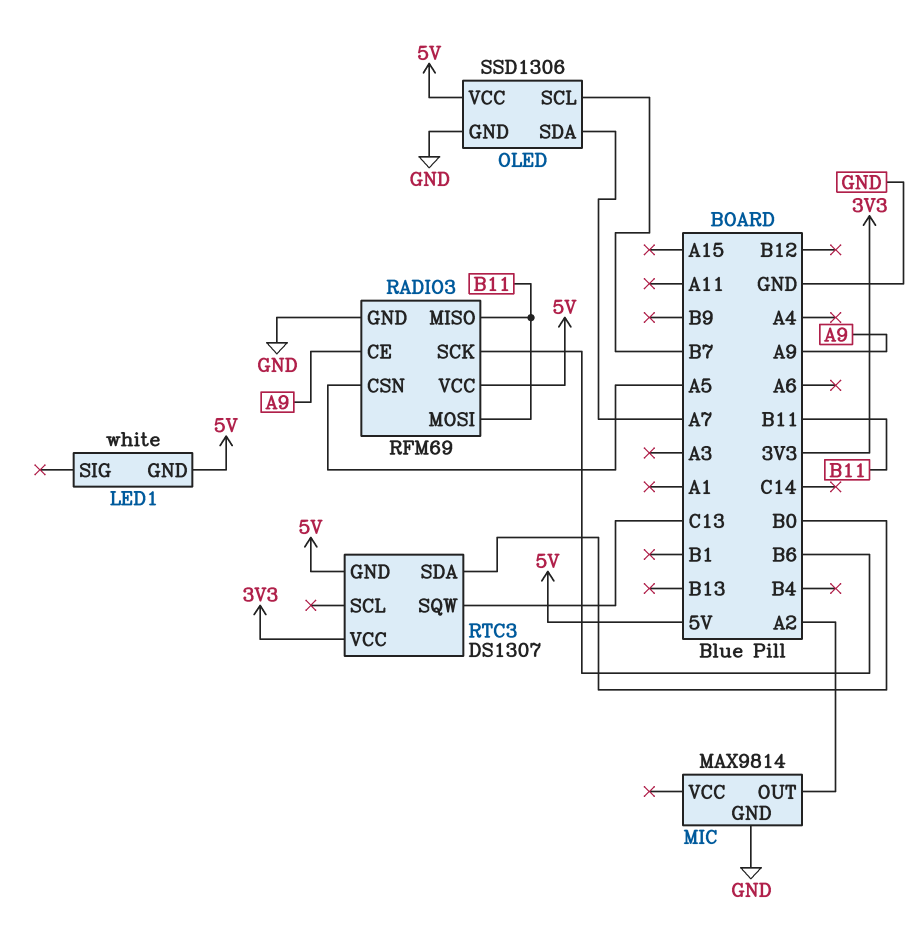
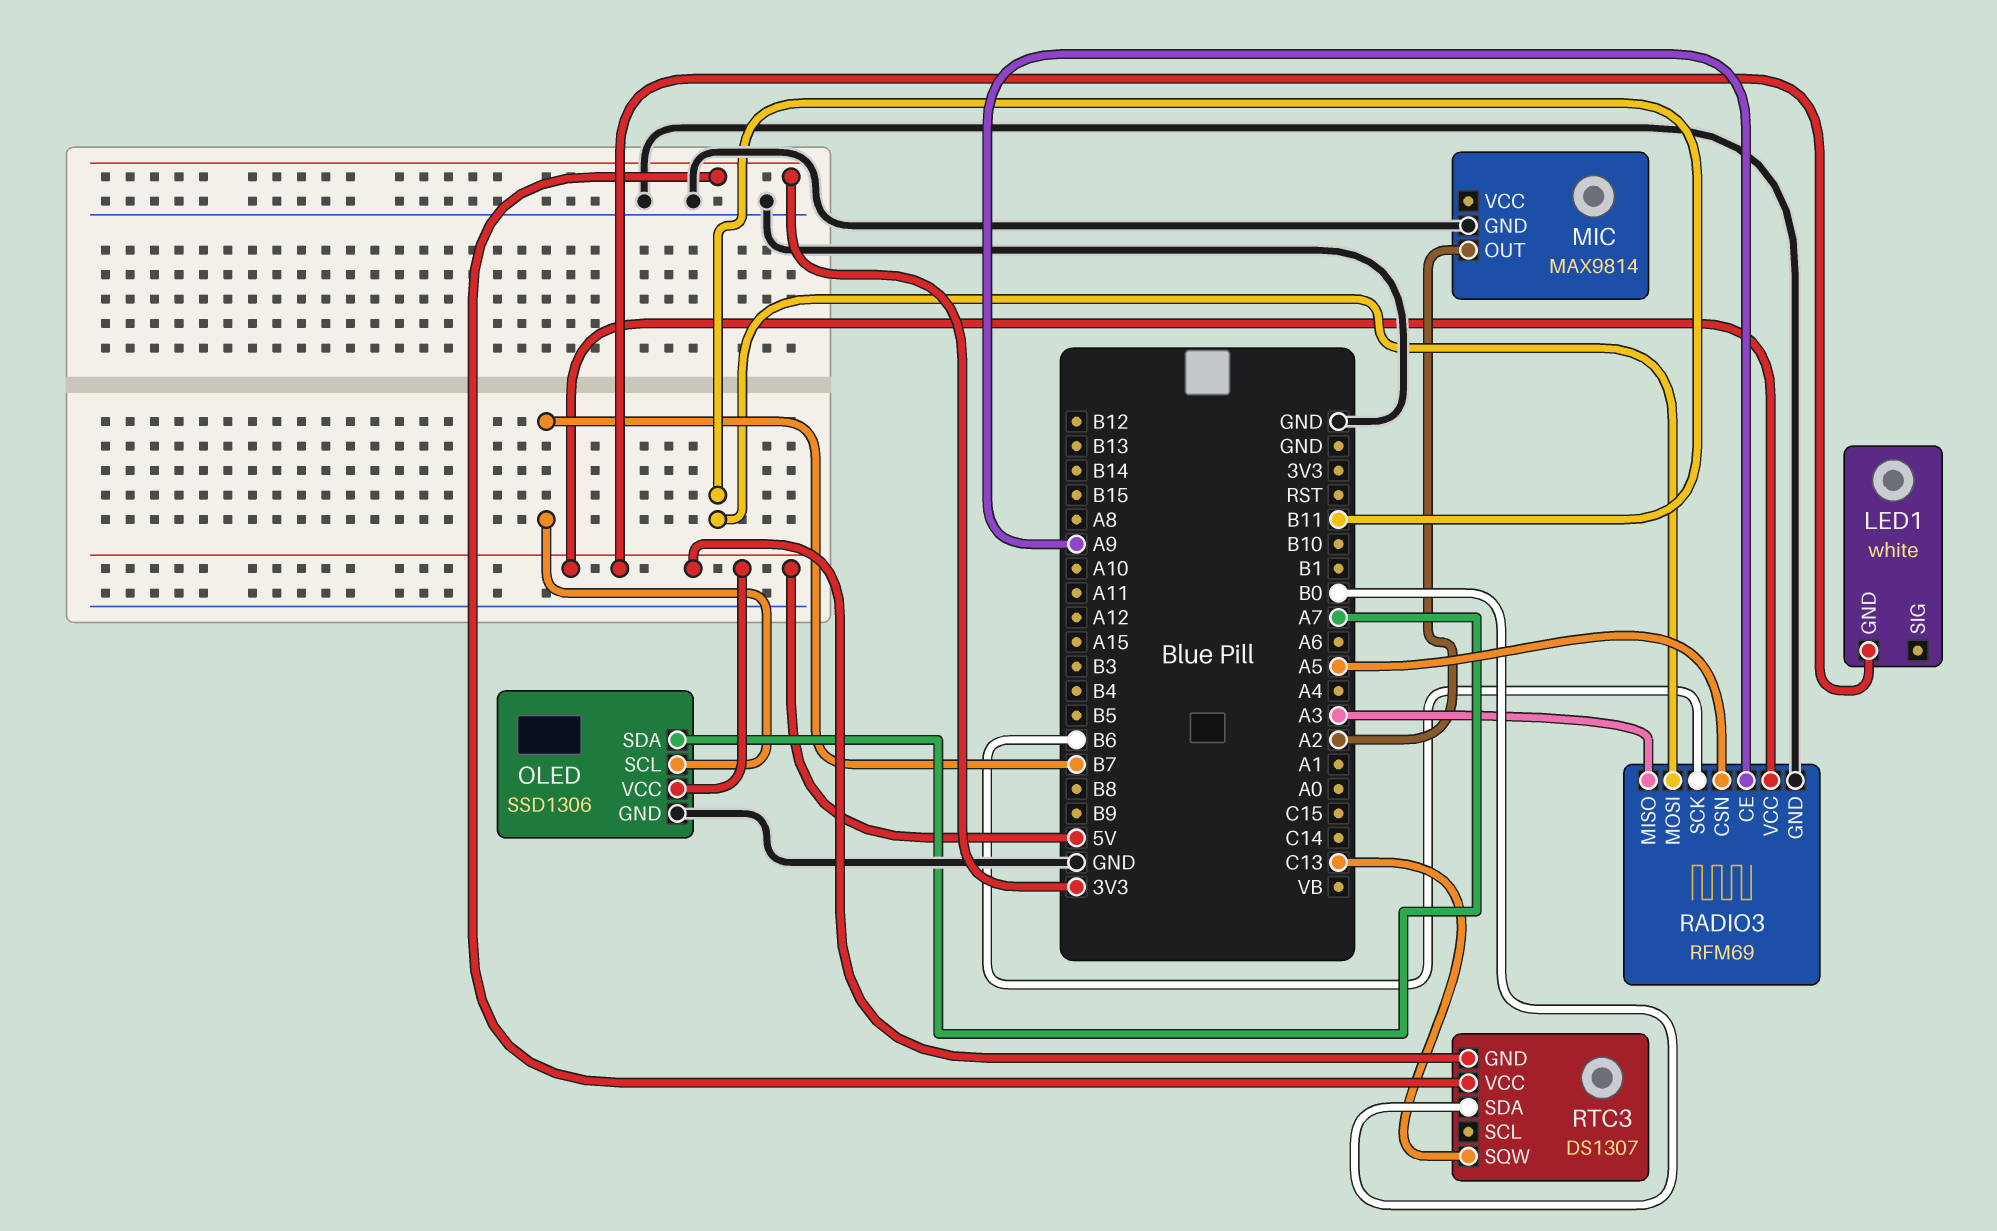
RADIO3 pin MISO: B11 -> A3

